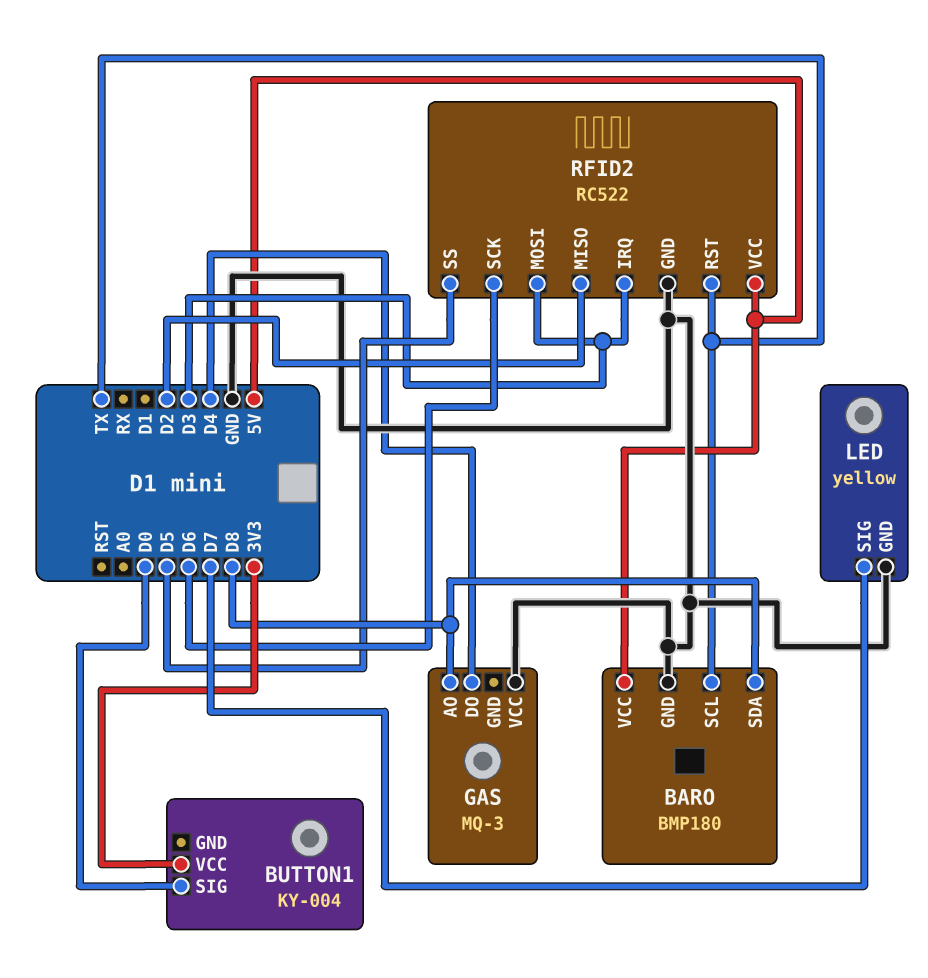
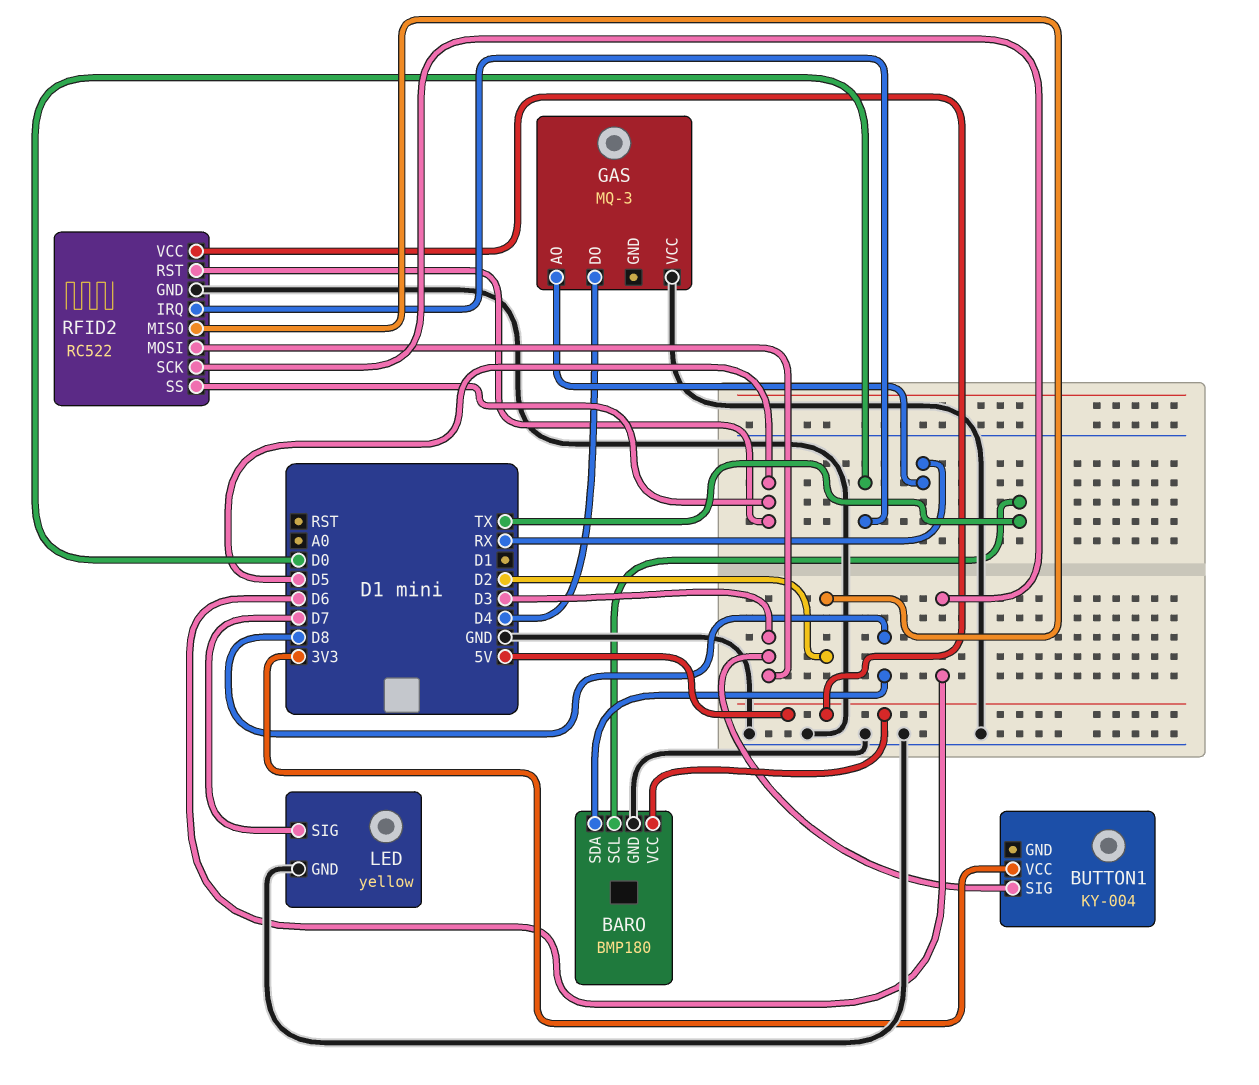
BUTTON1 pin SIG: D0 -> D3
GAS pin AO: D8 -> RX
RFID2 pin IRQ: D3 -> D0
RFID2 pin RST: TX -> D5

